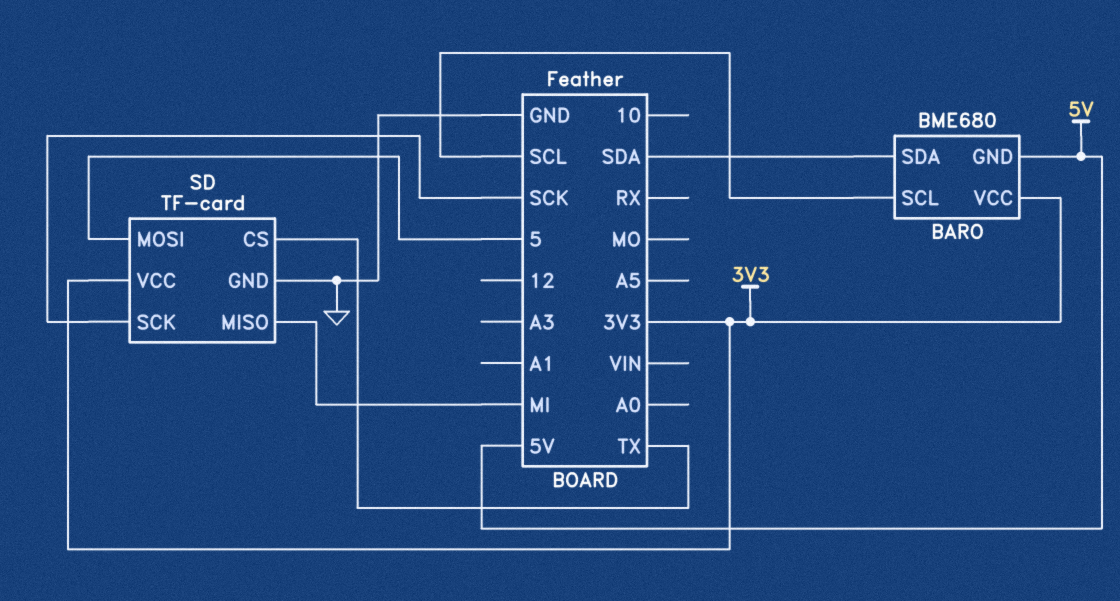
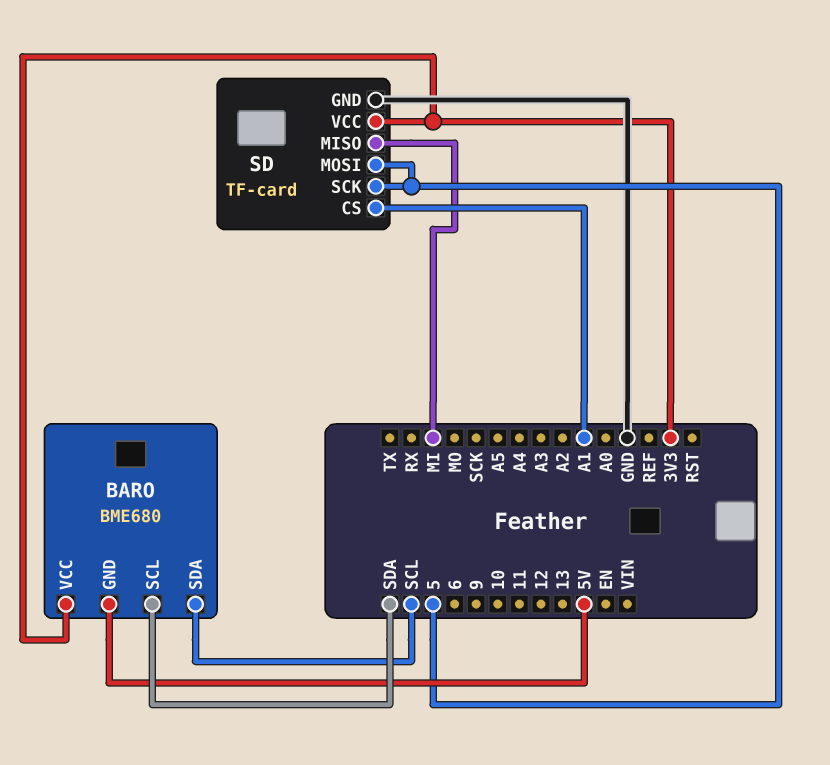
BARO pin SCL: SCL -> SDA
BARO pin SDA: SDA -> SCL
SD pin CS: TX -> A1
SD pin SCK: SCK -> 5

